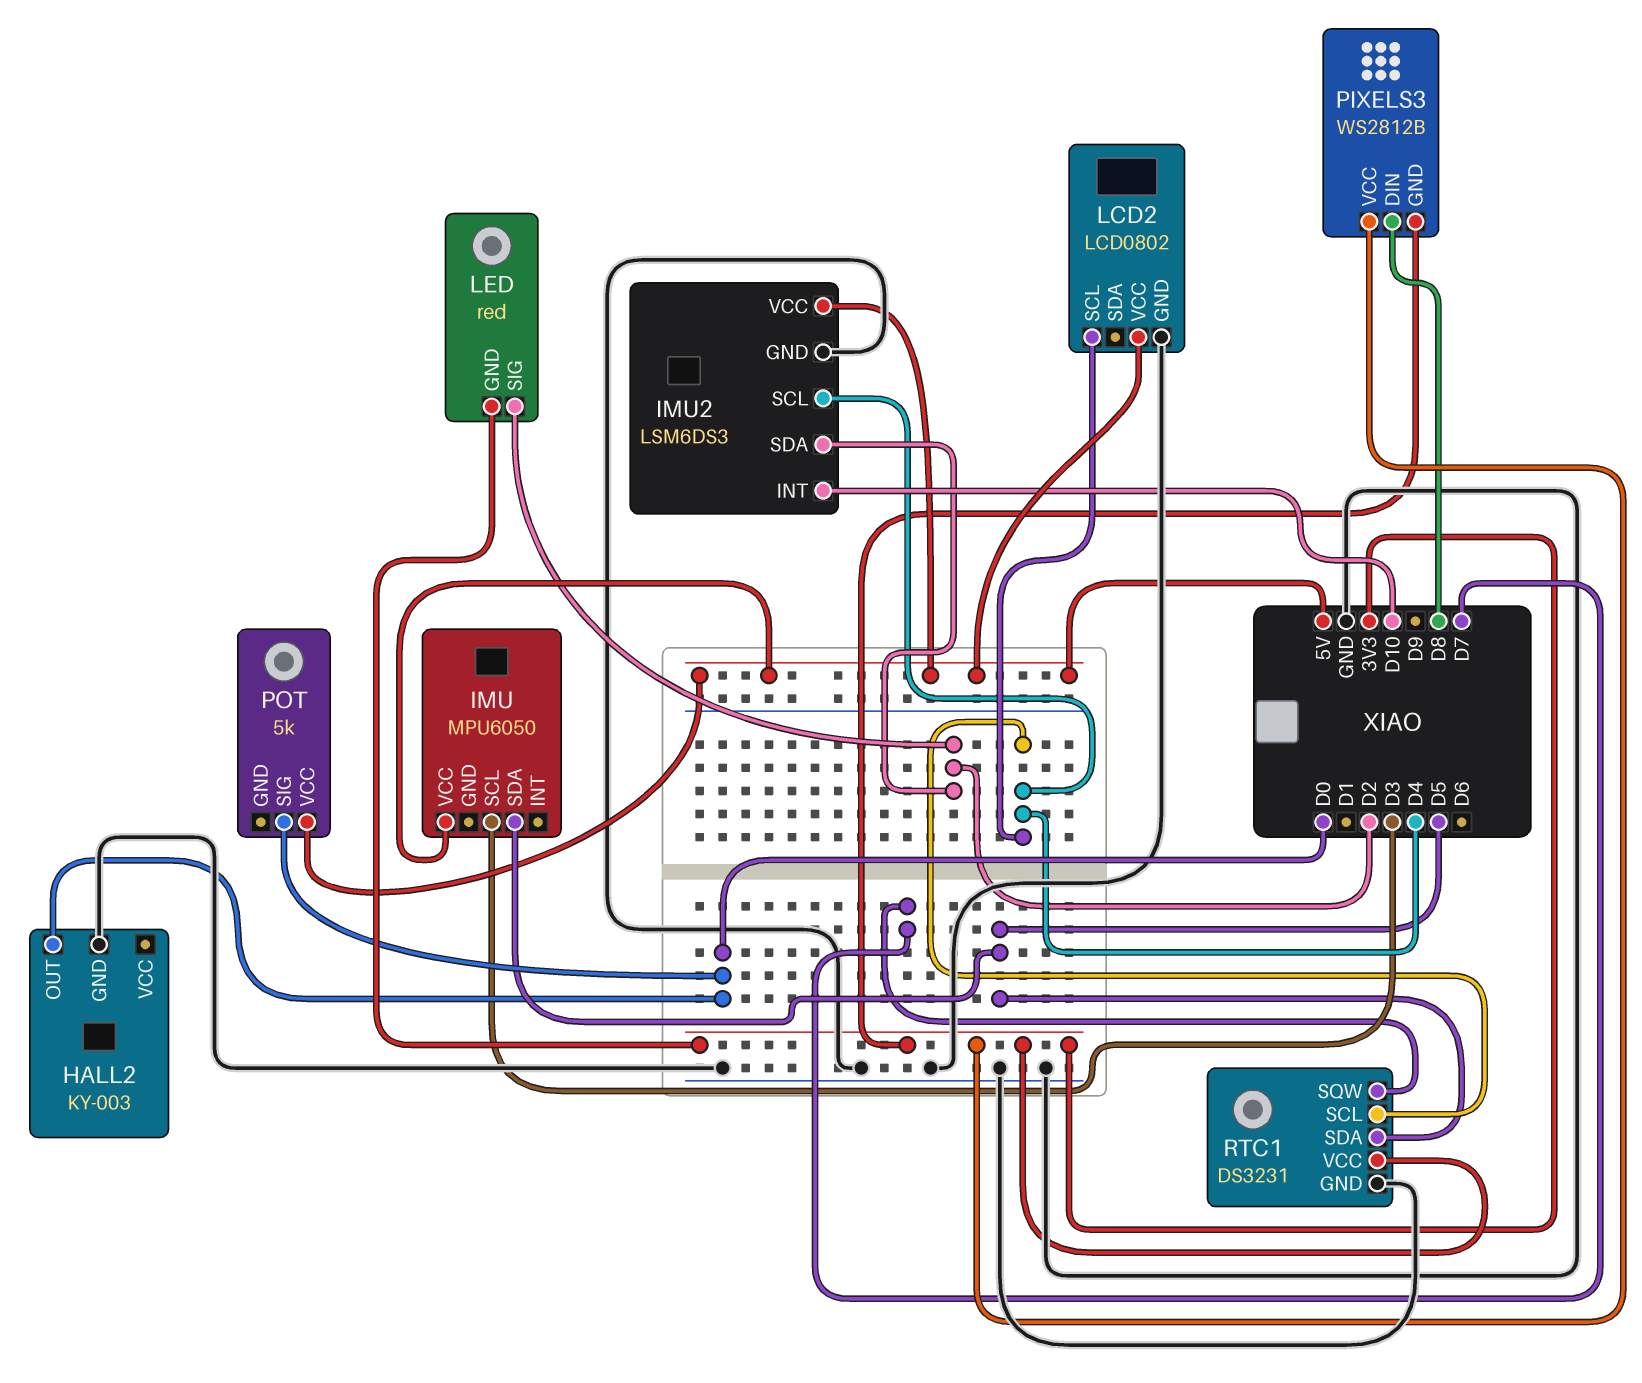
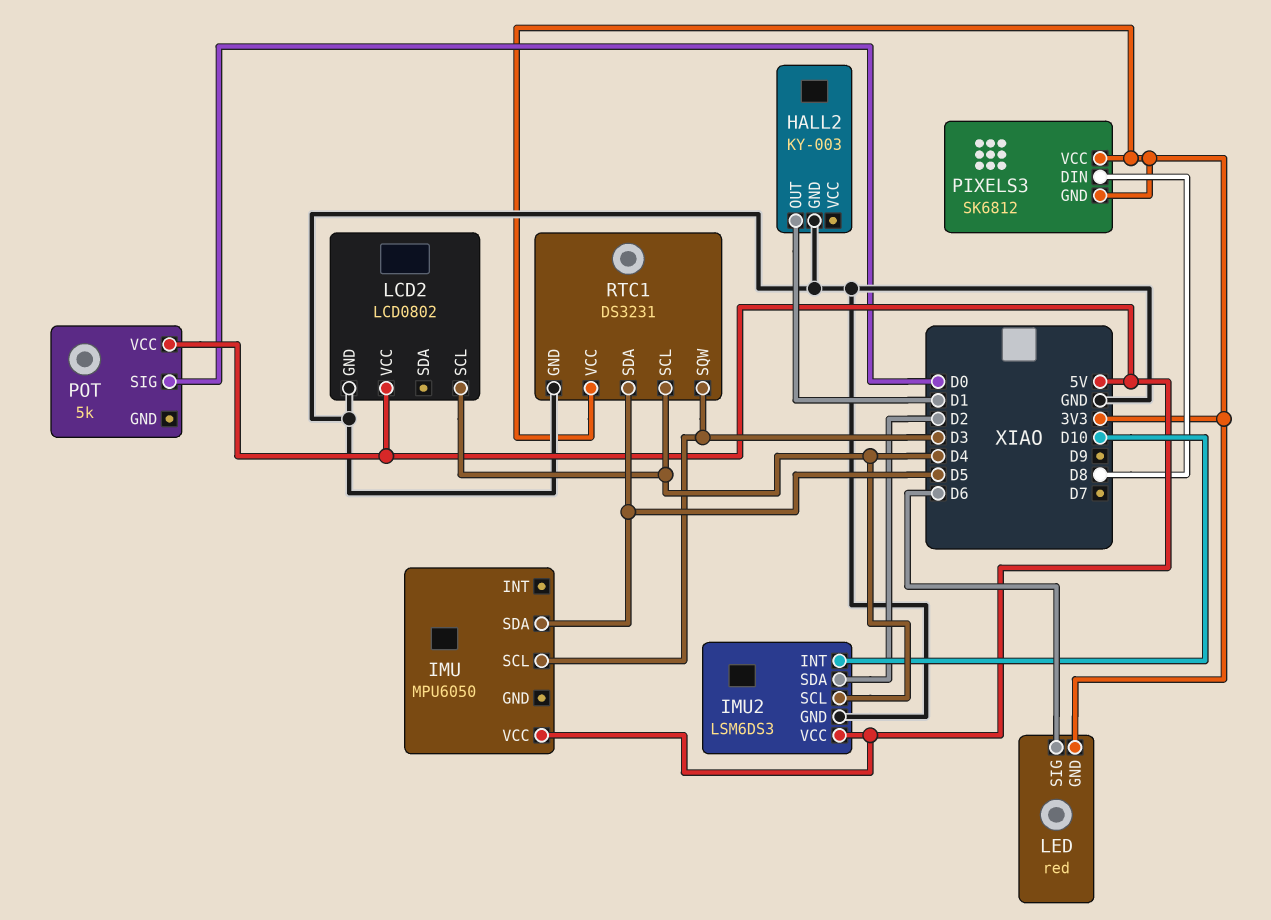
HALL2 pin OUT: D0 -> D1
LED pin SIG: D2 -> D6
PIXELS3: WS2812B -> SK6812
RTC1 pin SQW: D7 -> D3

